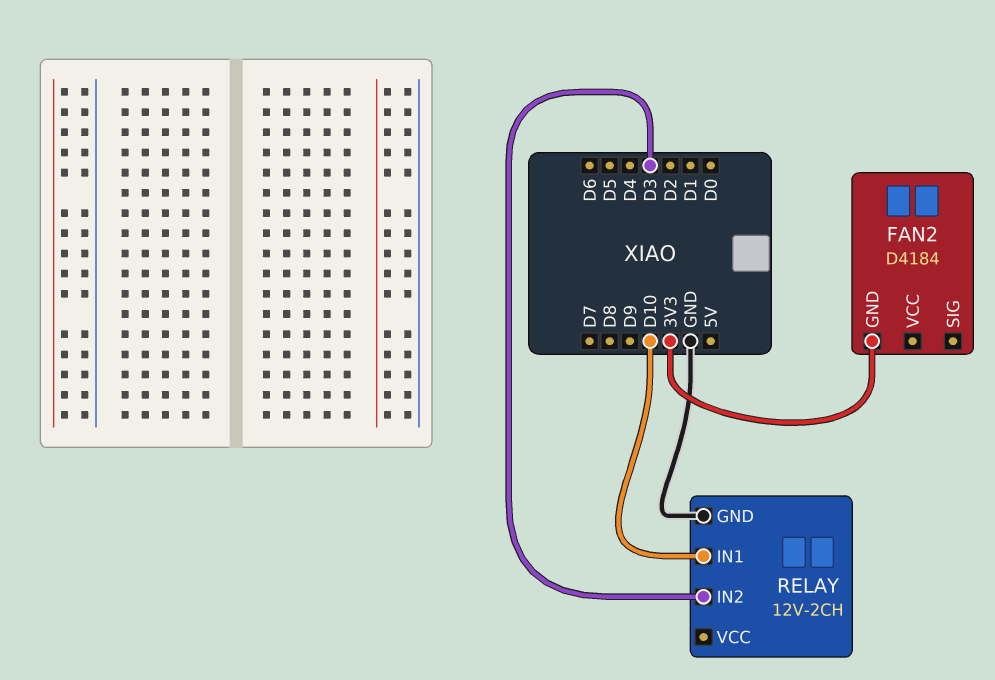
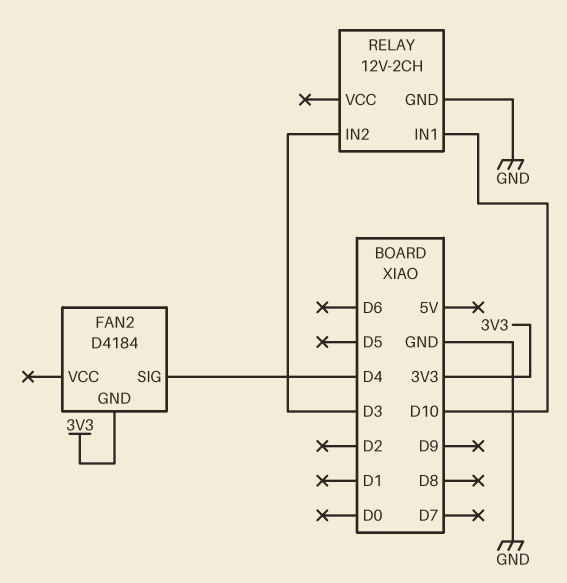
FAN2 pin SIG: none -> D4

